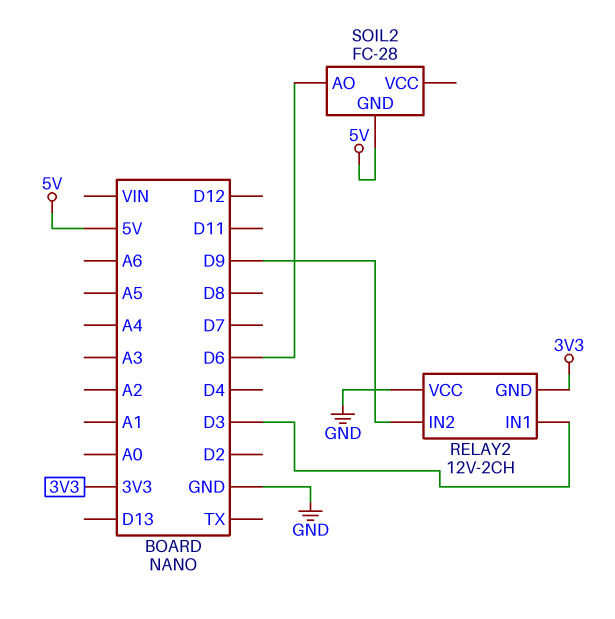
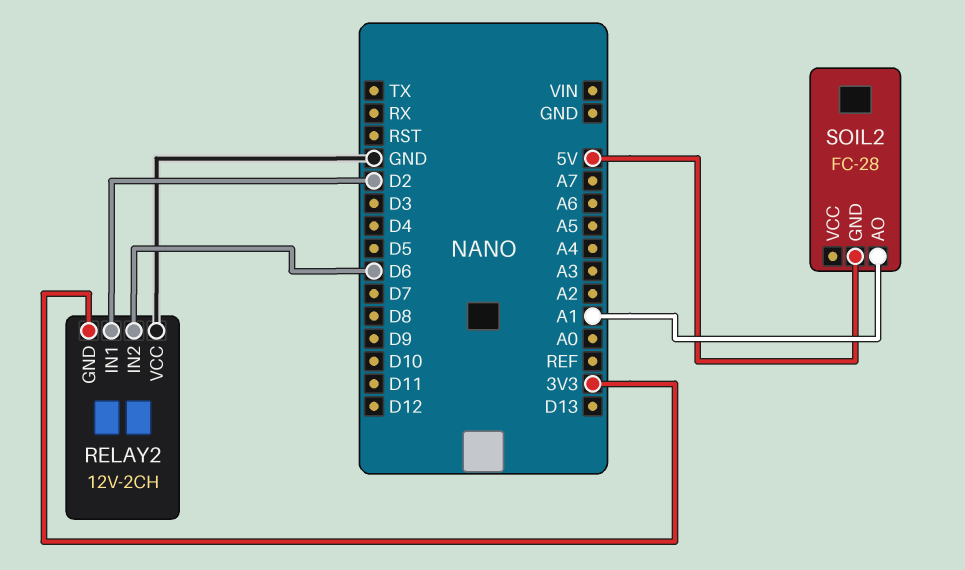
RELAY2 pin IN1: D3 -> D2
RELAY2 pin IN2: D9 -> D6
SOIL2 pin AO: D6 -> A1

